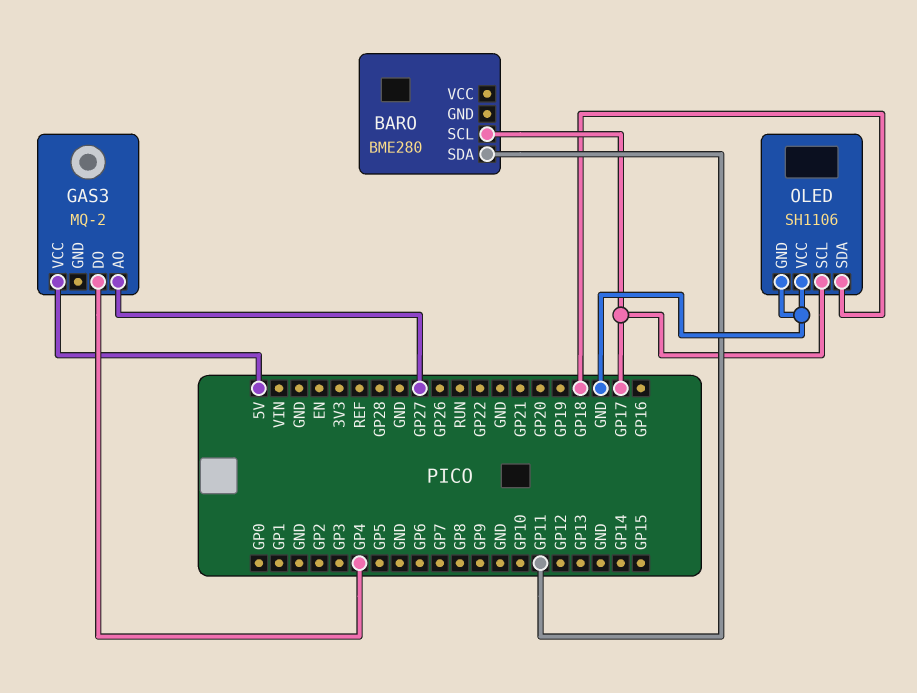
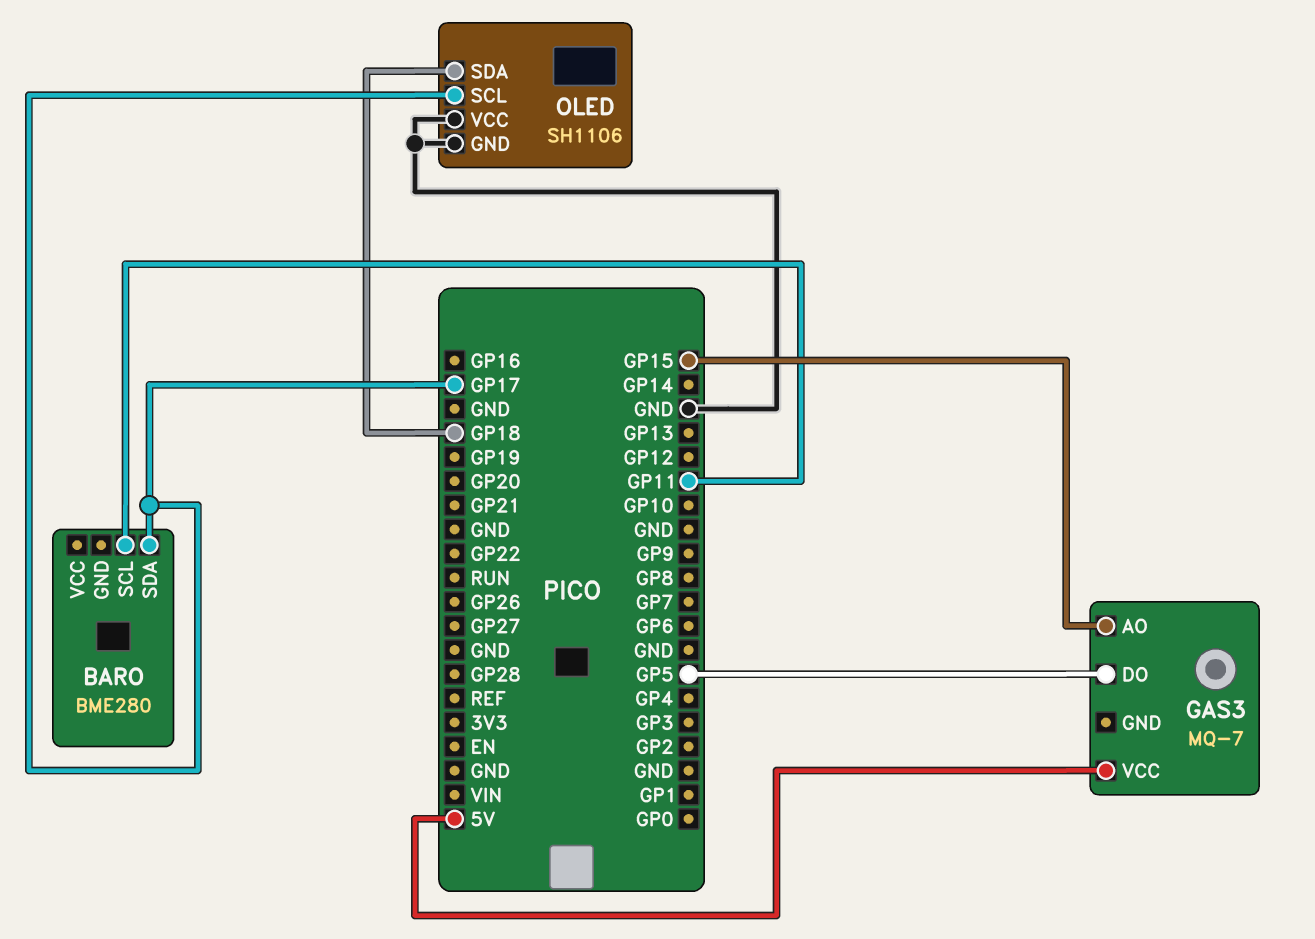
BARO pin SCL: GP17 -> GP11
BARO pin SDA: GP11 -> GP17
GAS3: MQ-2 -> MQ-7
GAS3 pin AO: GP27 -> GP15
GAS3 pin DO: GP4 -> GP5

